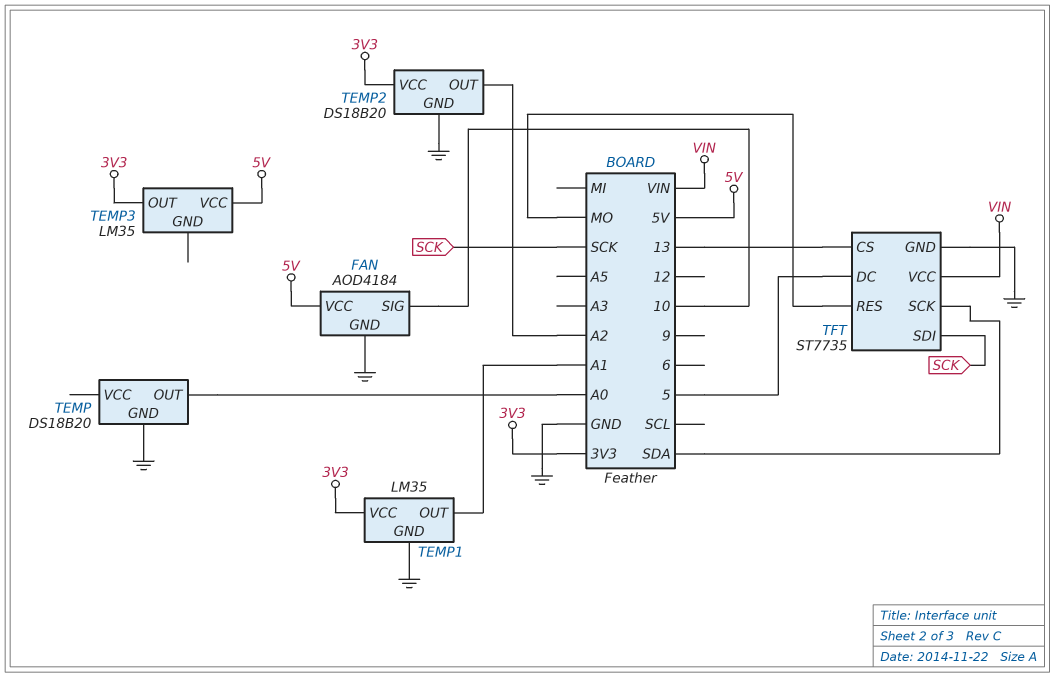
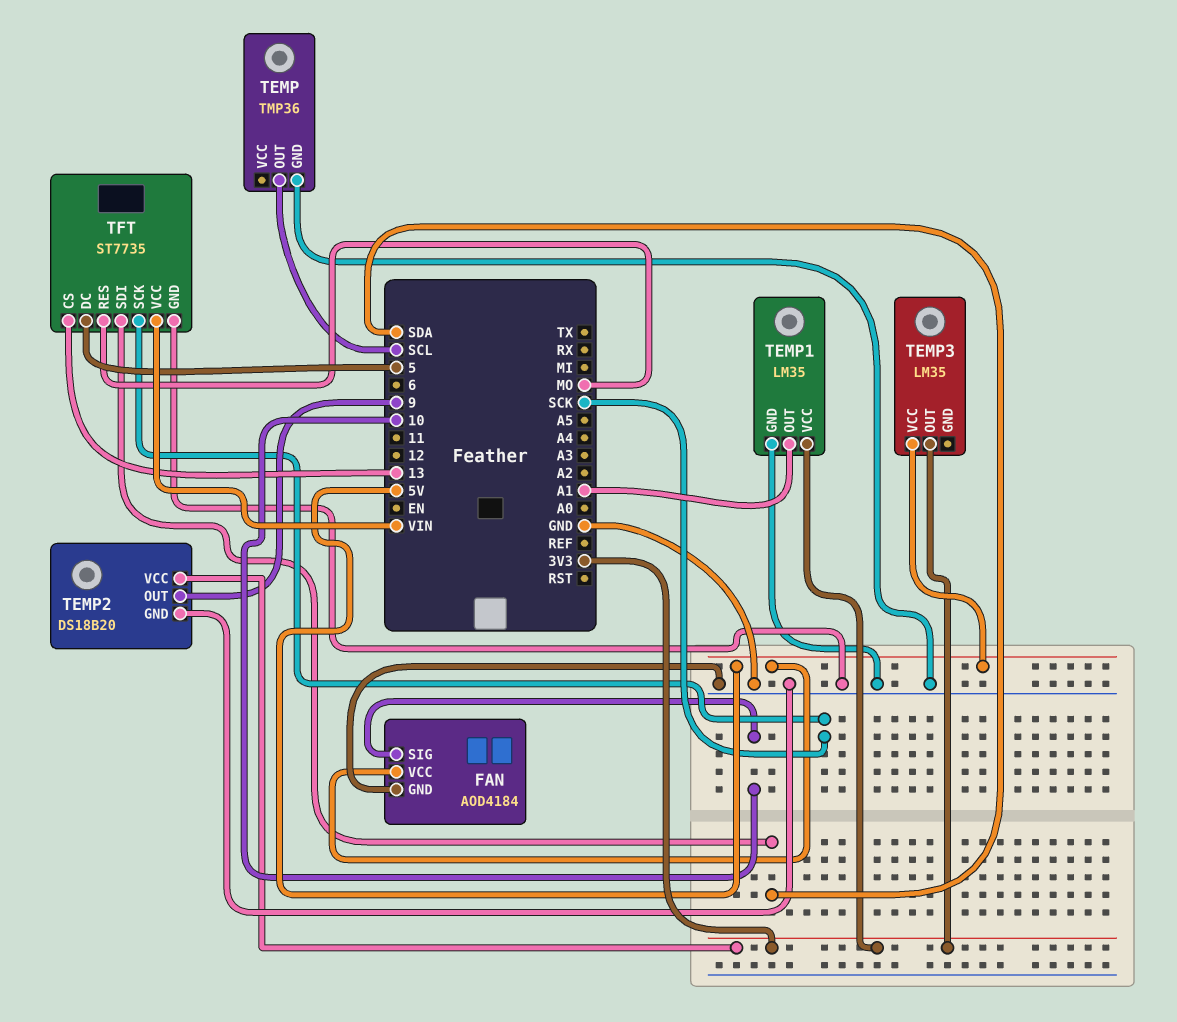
TEMP: DS18B20 -> TMP36
TEMP pin OUT: A0 -> SCL
TEMP2 pin OUT: A2 -> 9
TFT pin SCK: SDA -> SCK
TFT pin SDI: SCK -> SDA

